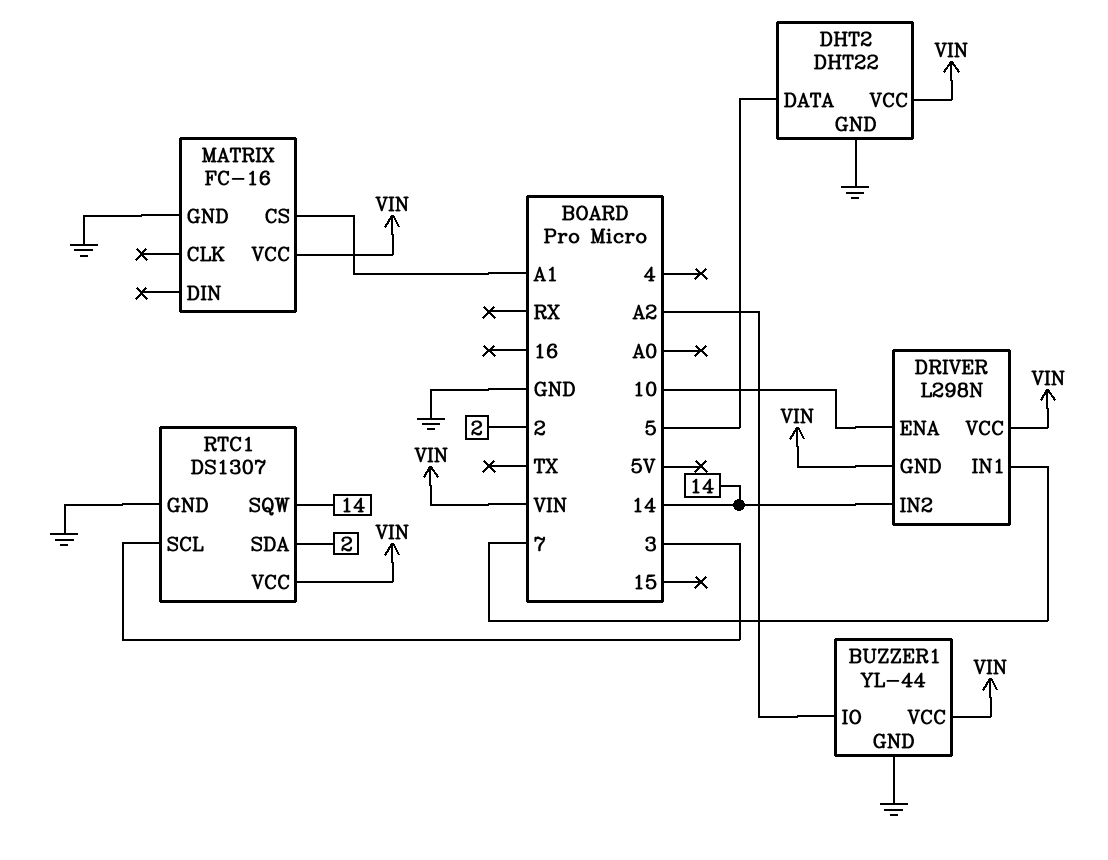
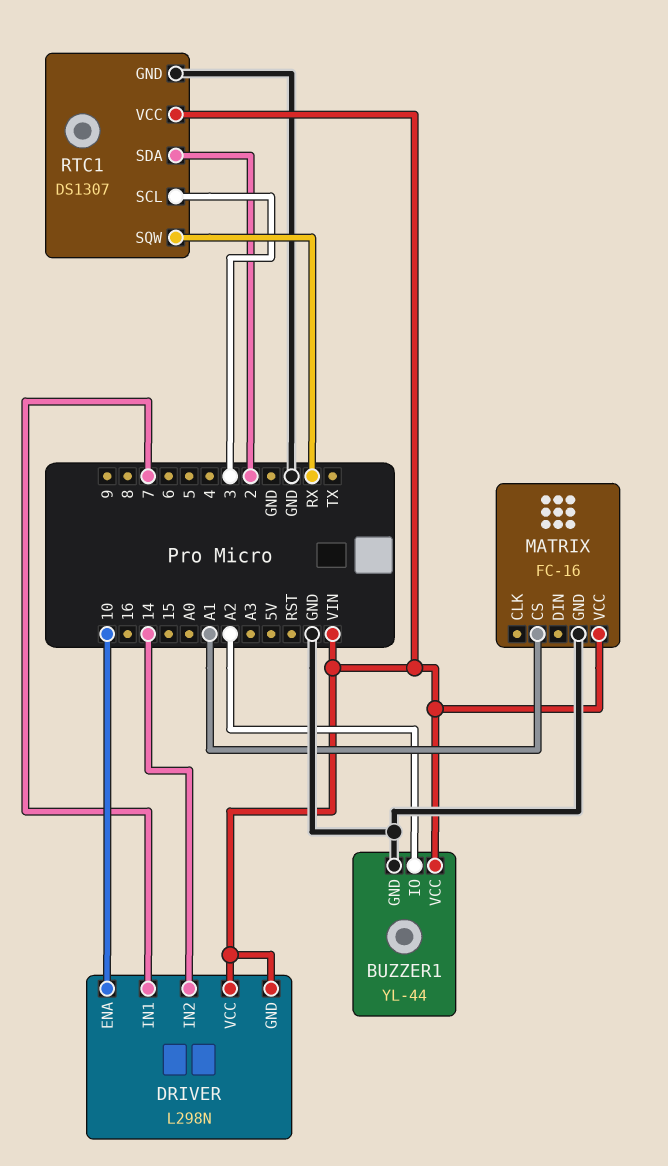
DHT2: DHT22 -> none
DHT2 pin DATA: 5 -> none
DHT2 pin GND: GND -> none
DHT2 pin VCC: VIN -> none
RTC1 pin SQW: 14 -> RX

